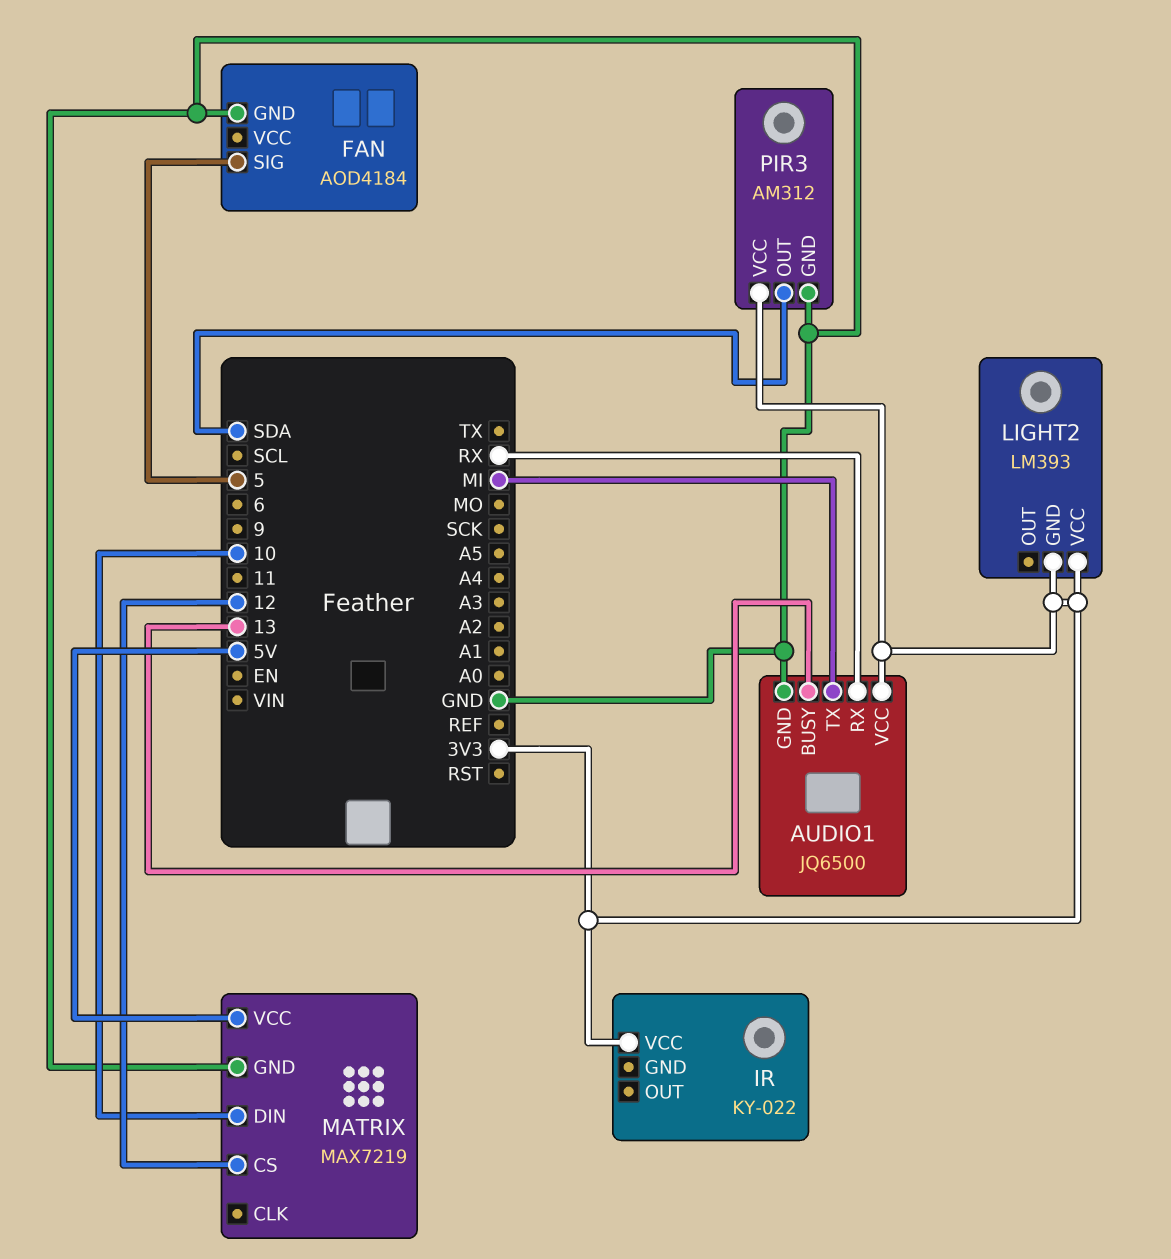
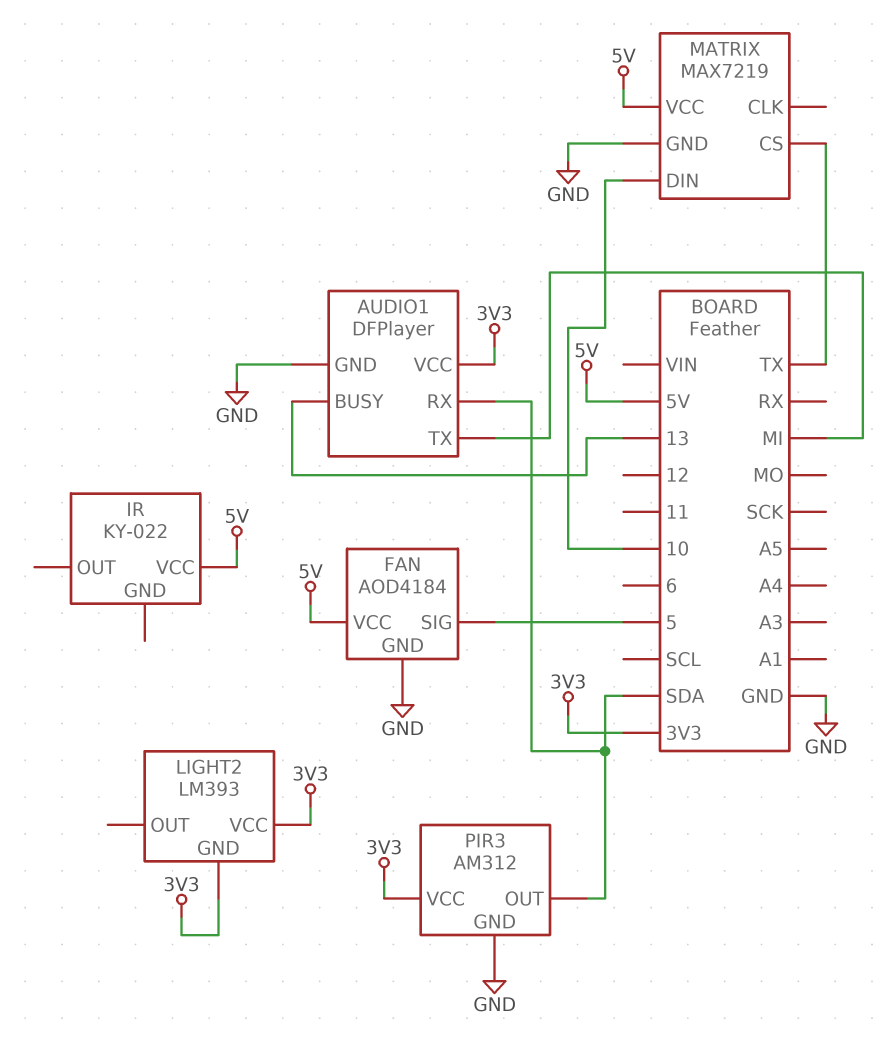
AUDIO1: JQ6500 -> DFPlayer
AUDIO1 pin RX: RX -> SDA
FAN pin VCC: none -> 5V
IR pin VCC: 3V3 -> 5V
MATRIX pin CS: 12 -> TX

